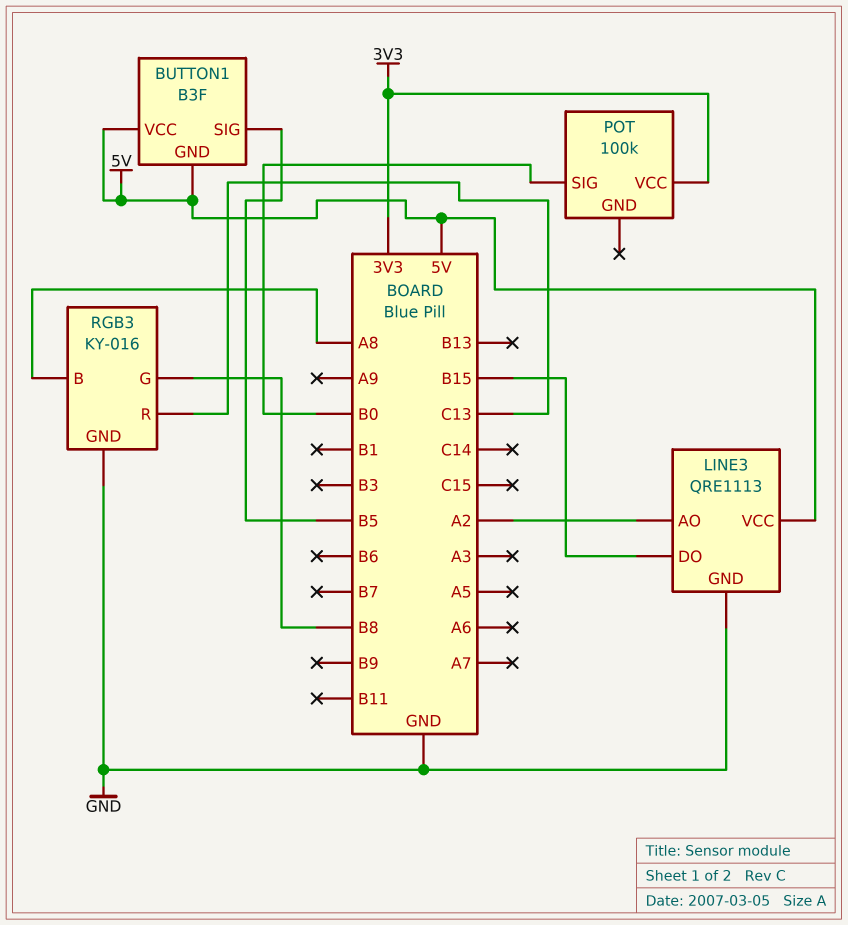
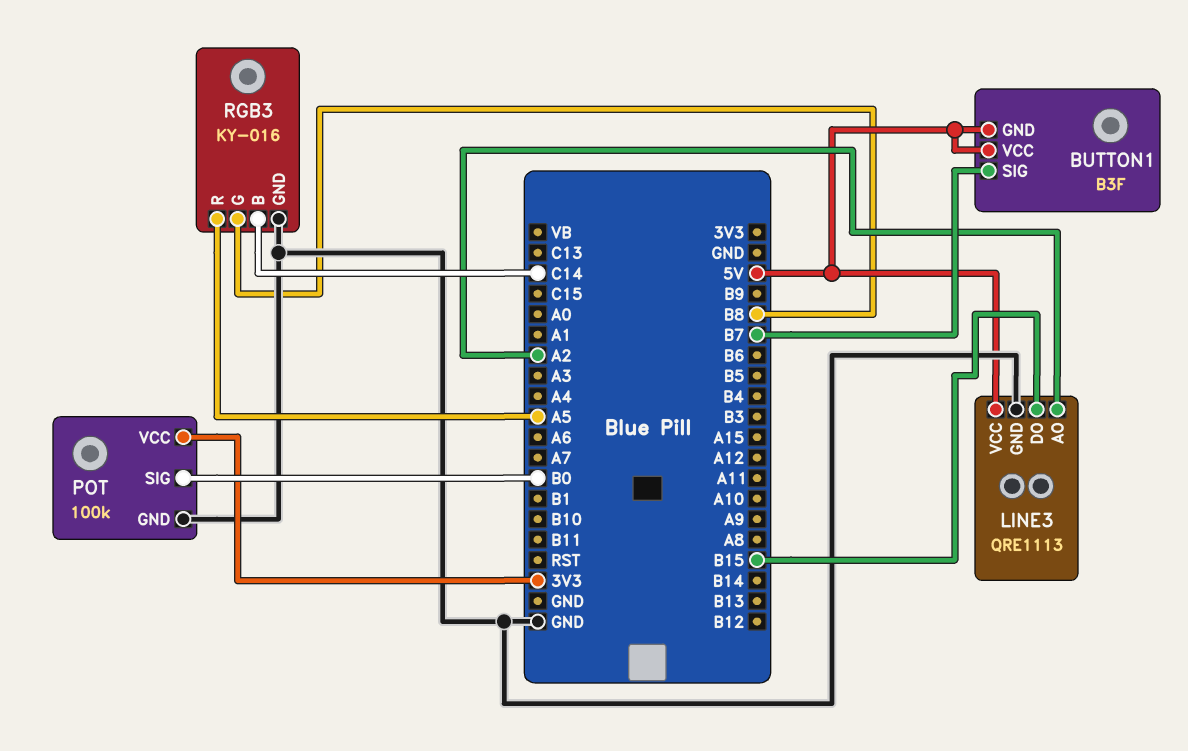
BUTTON1 pin SIG: B5 -> B7
POT pin GND: none -> GND
RGB3 pin B: A8 -> C14
RGB3 pin R: C13 -> A5

